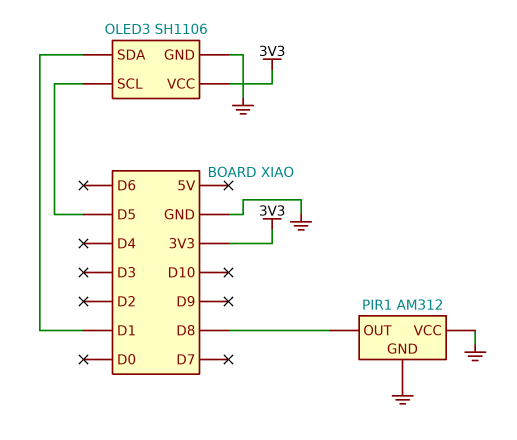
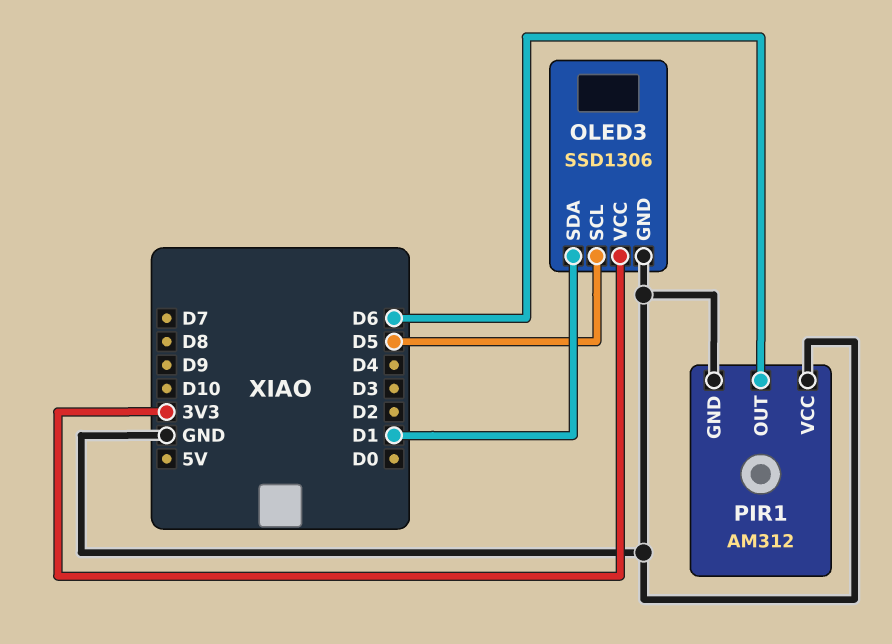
OLED3: SH1106 -> SSD1306
PIR1 pin OUT: D8 -> D6

